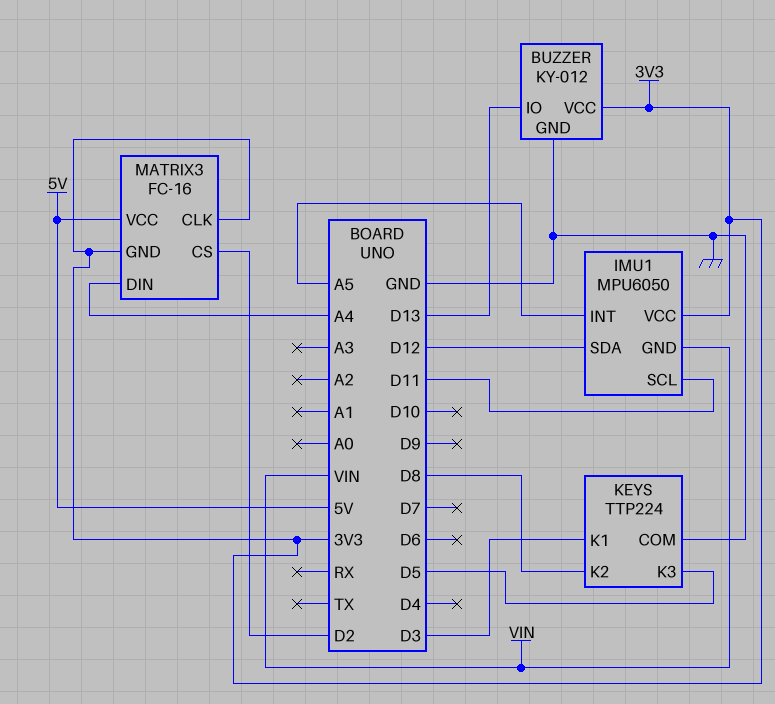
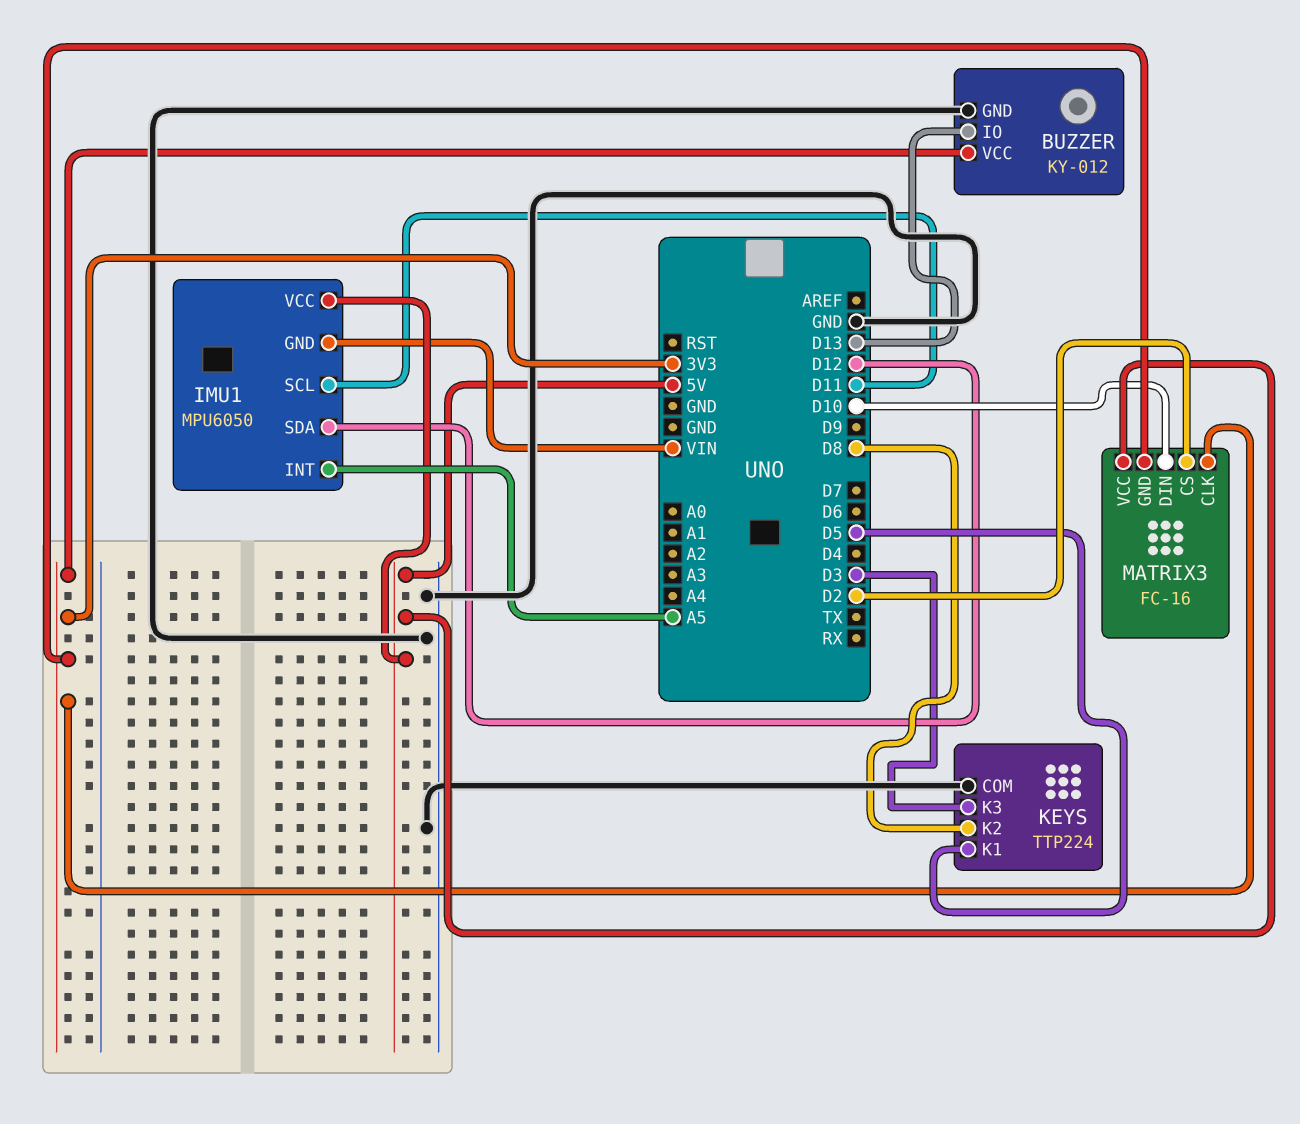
IMU1 pin VCC: 3V3 -> 5V
KEYS pin K1: D3 -> D5
KEYS pin K3: D5 -> D3
MATRIX3 pin DIN: A4 -> D10

